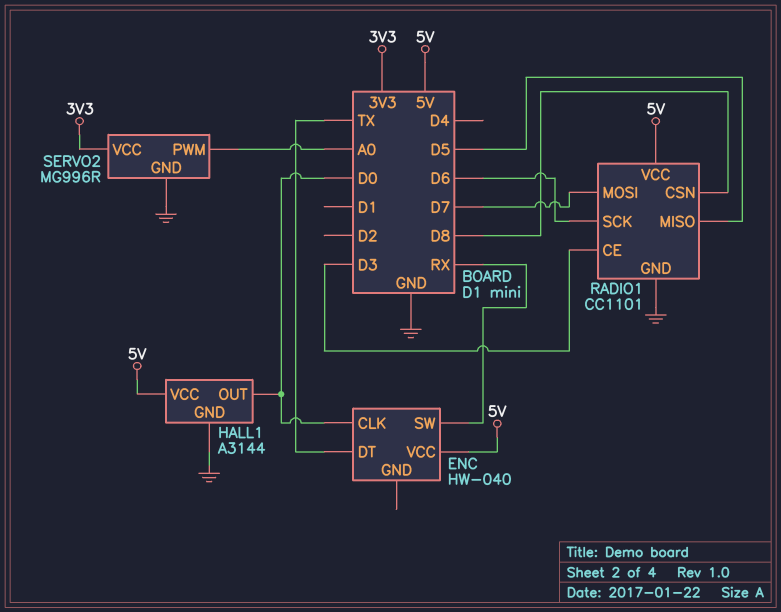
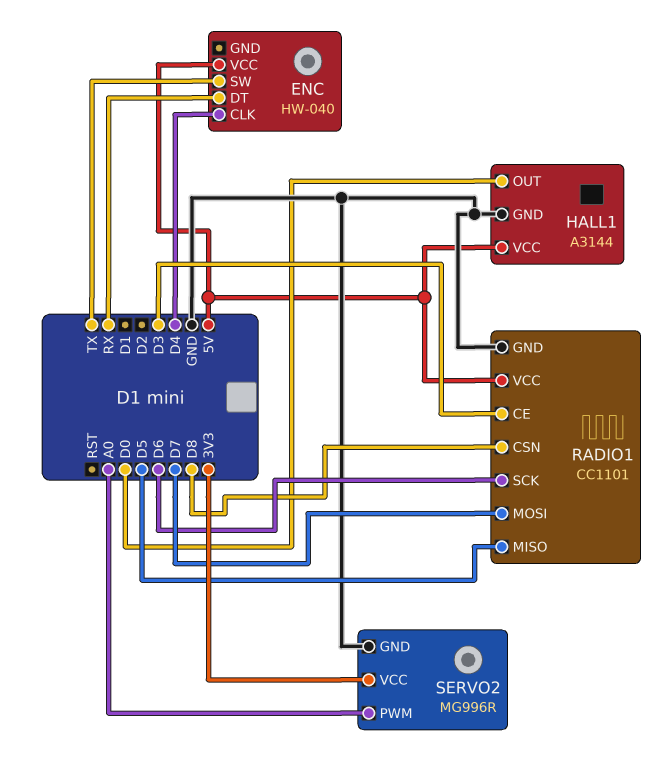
ENC pin CLK: D0 -> D4
ENC pin DT: TX -> RX
ENC pin SW: RX -> TX

